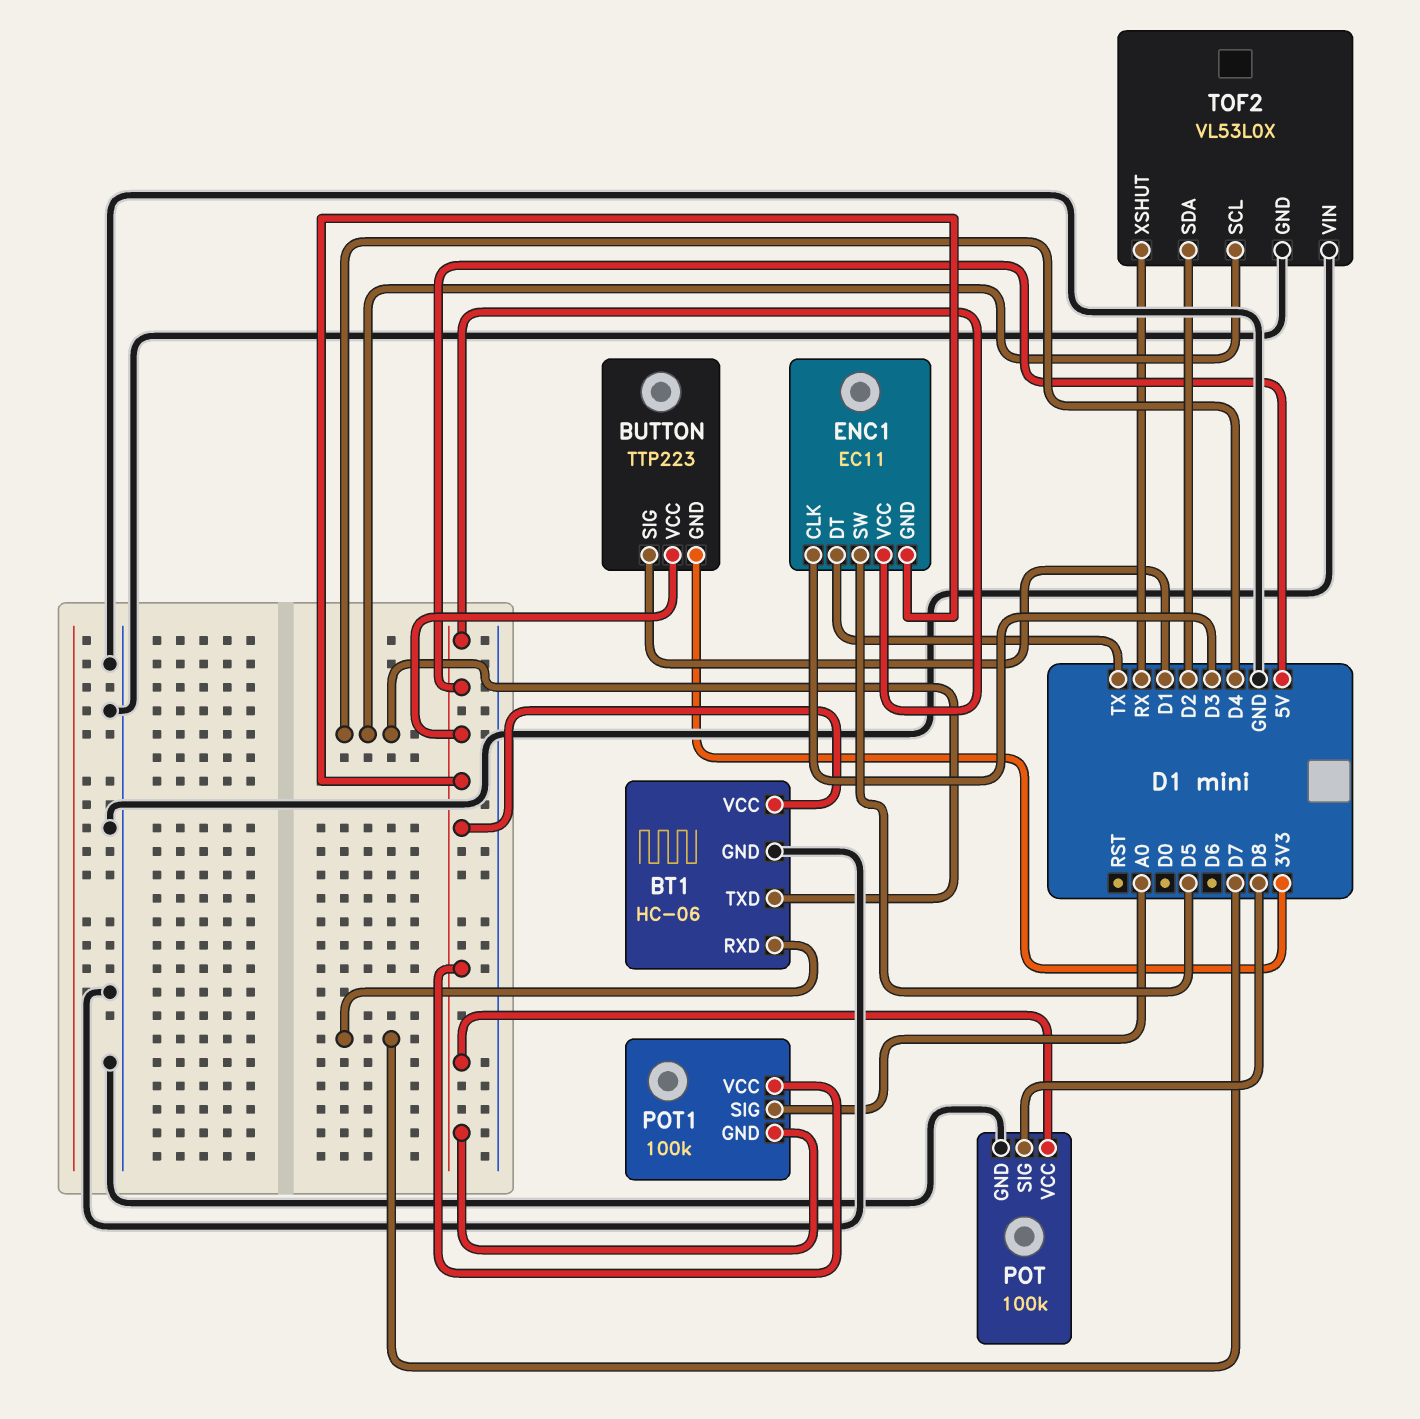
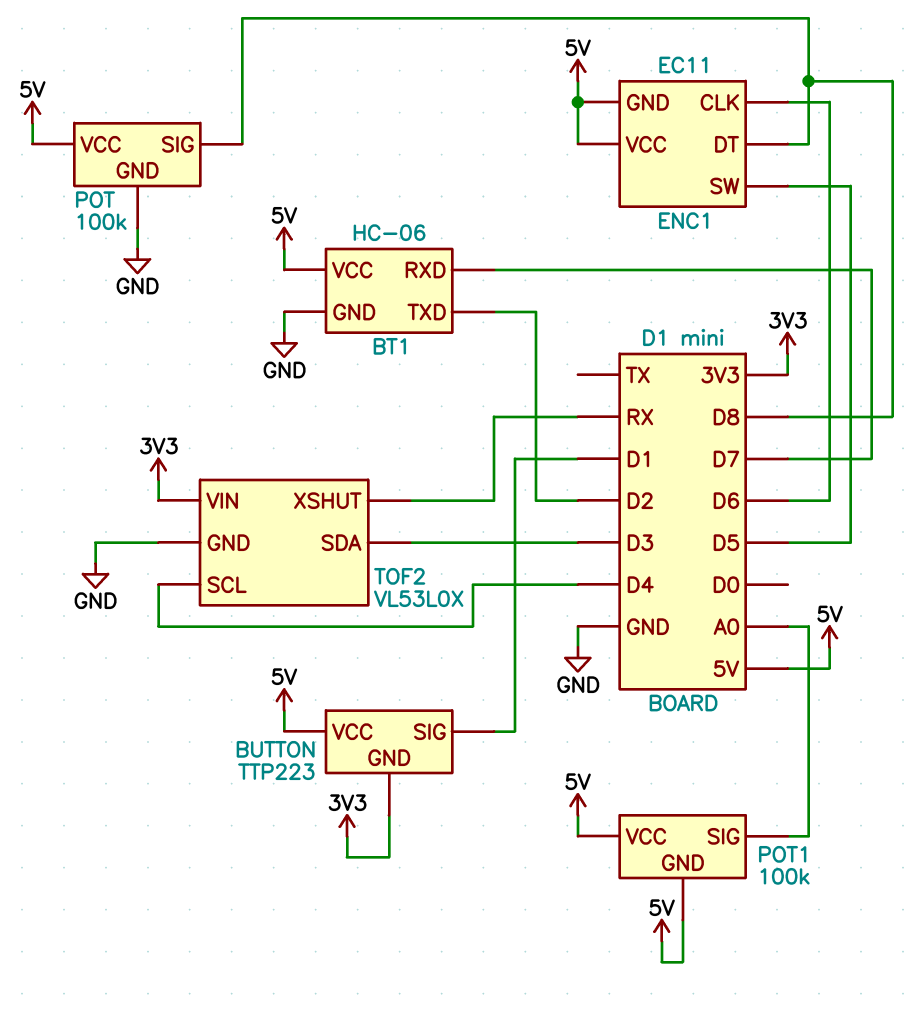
BT1 pin TXD: D4 -> D2
ENC1 pin CLK: D3 -> D6
ENC1 pin DT: TX -> D8
TOF2 pin SDA: D2 -> D3
TOF2 pin VIN: GND -> 3V3

